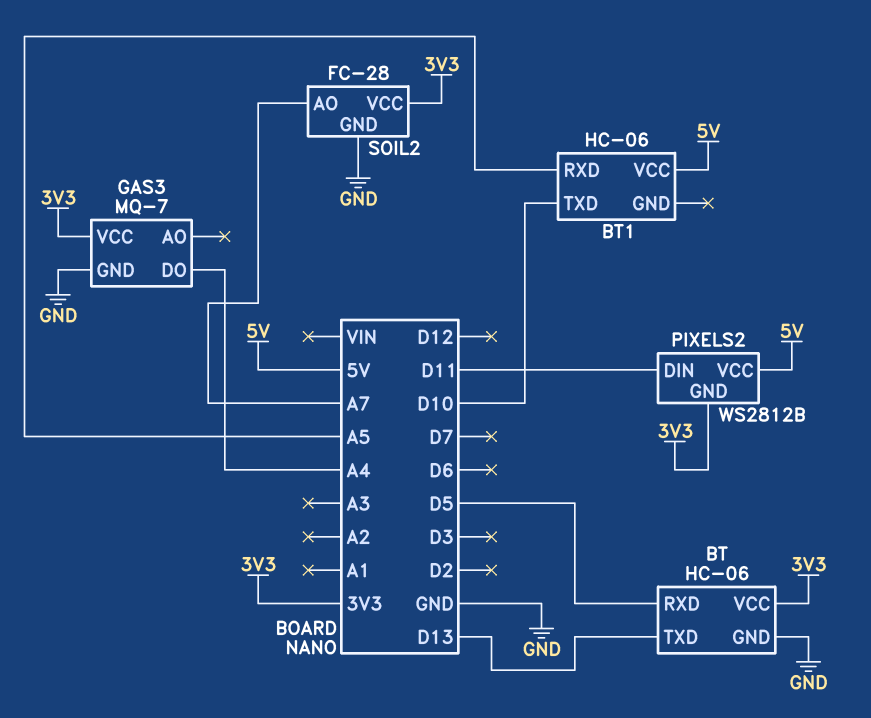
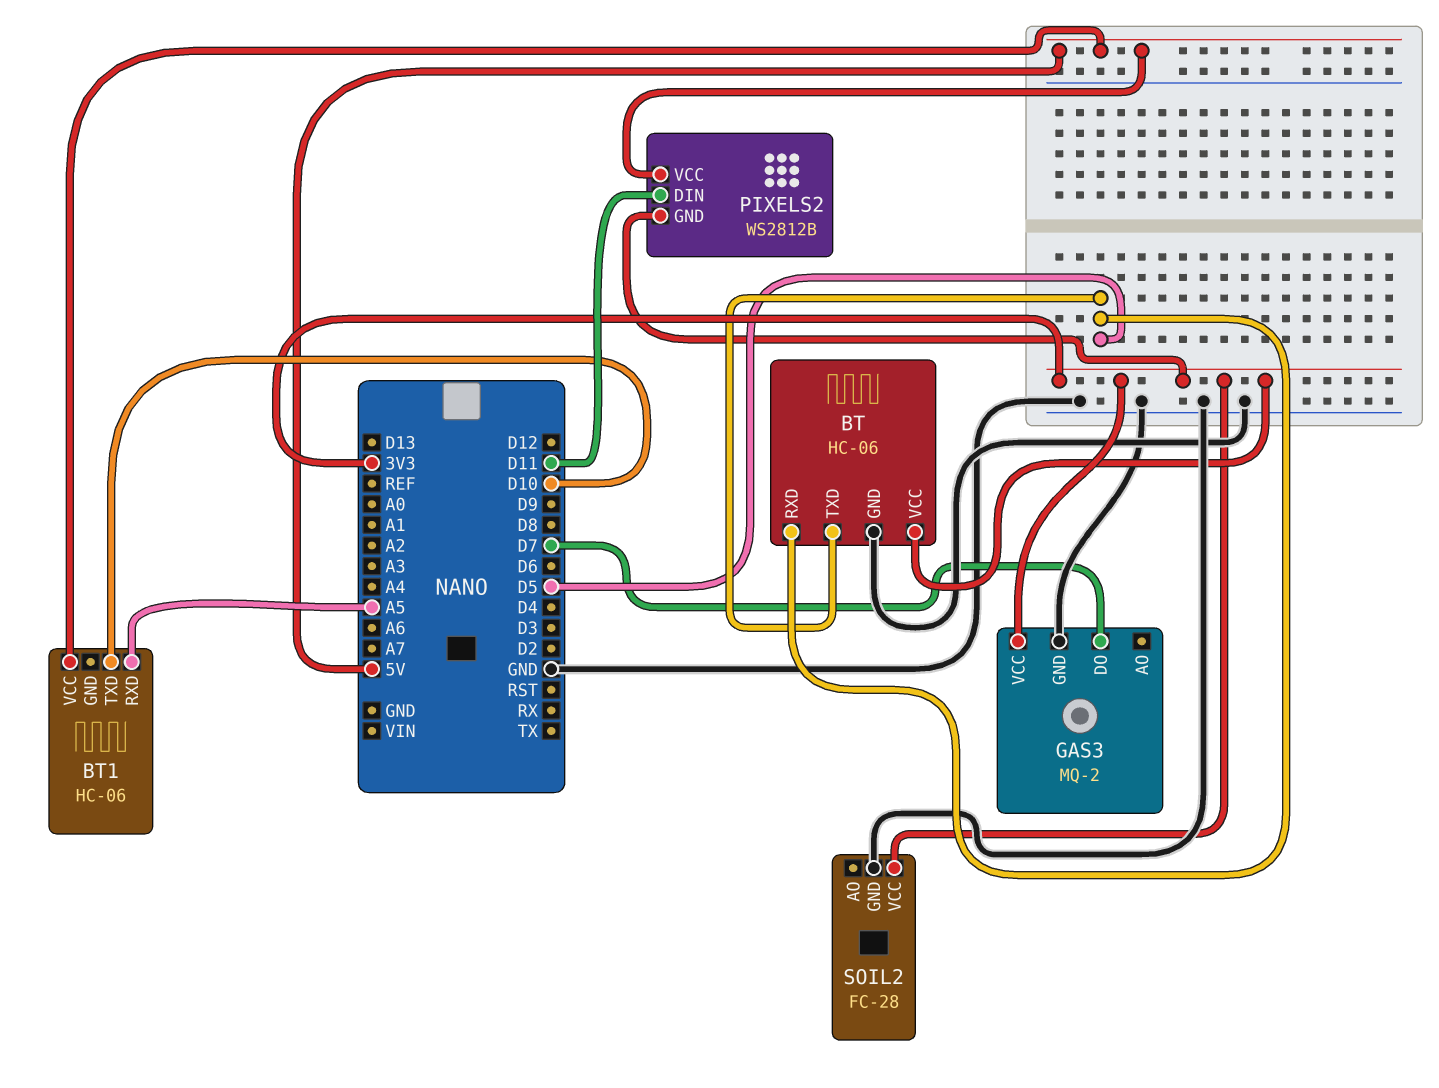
BT pin TXD: D13 -> D5
GAS3: MQ-7 -> MQ-2
GAS3 pin DO: A4 -> D7
SOIL2 pin AO: A7 -> none

